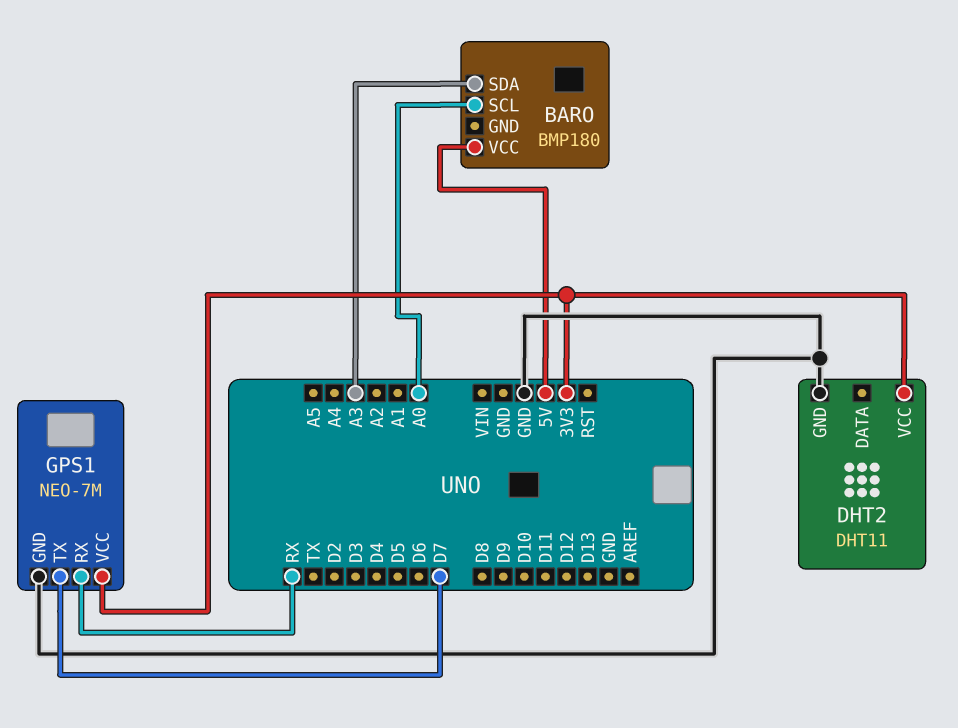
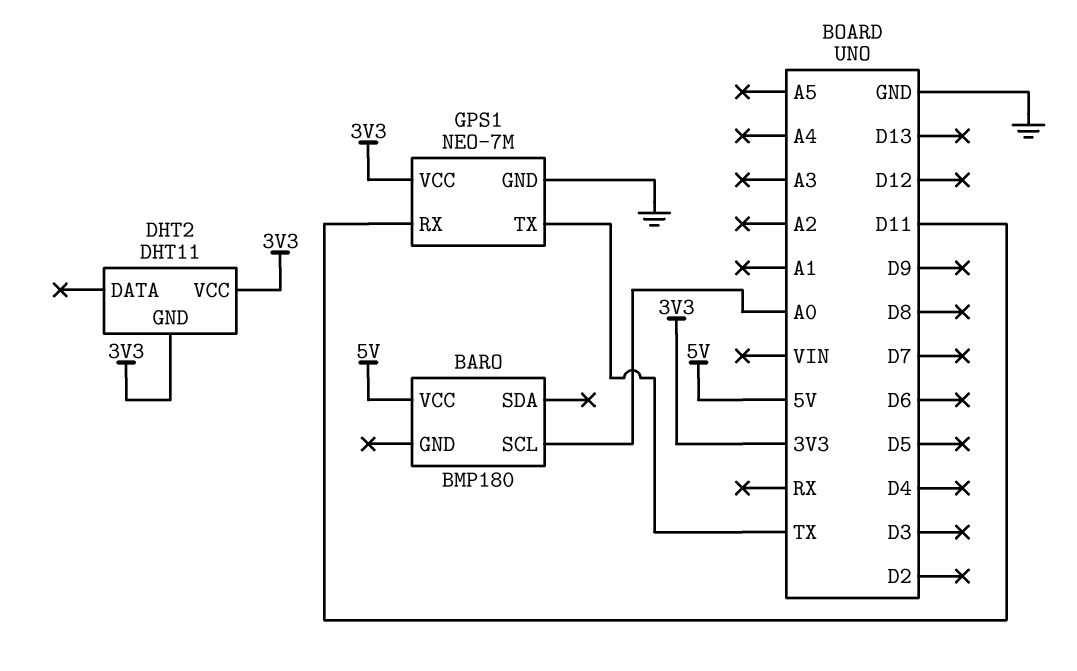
BARO pin SDA: A3 -> none
DHT2 pin GND: GND -> 3V3
GPS1 pin RX: RX -> D11
GPS1 pin TX: D7 -> TX

